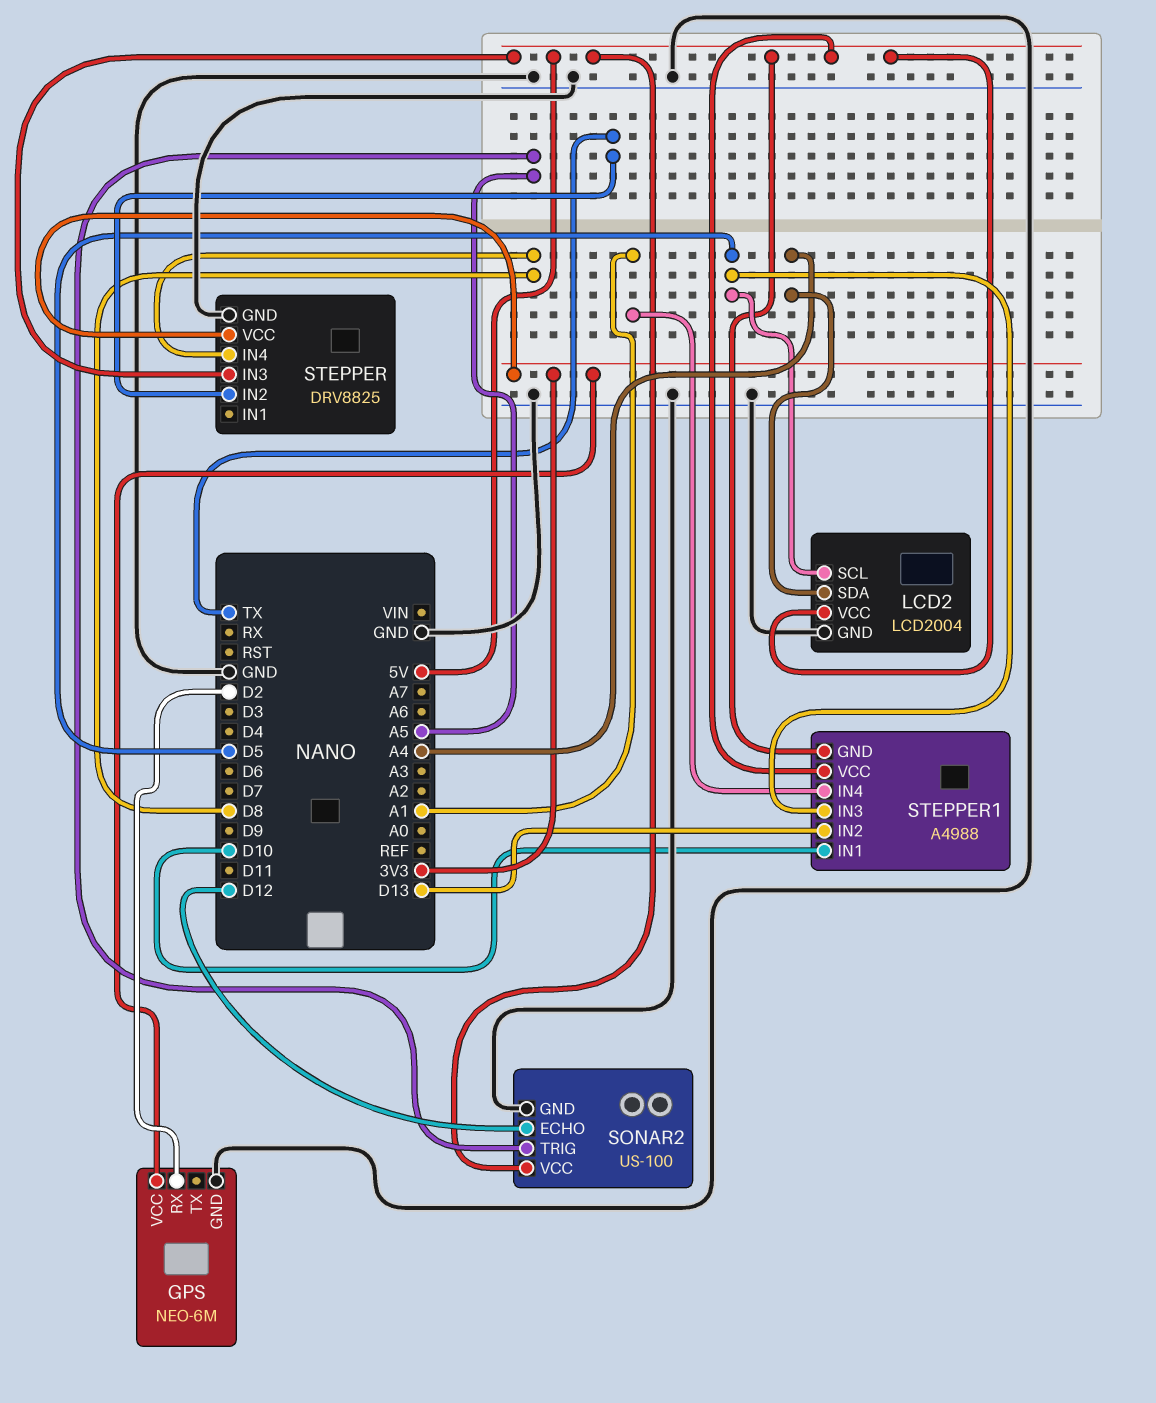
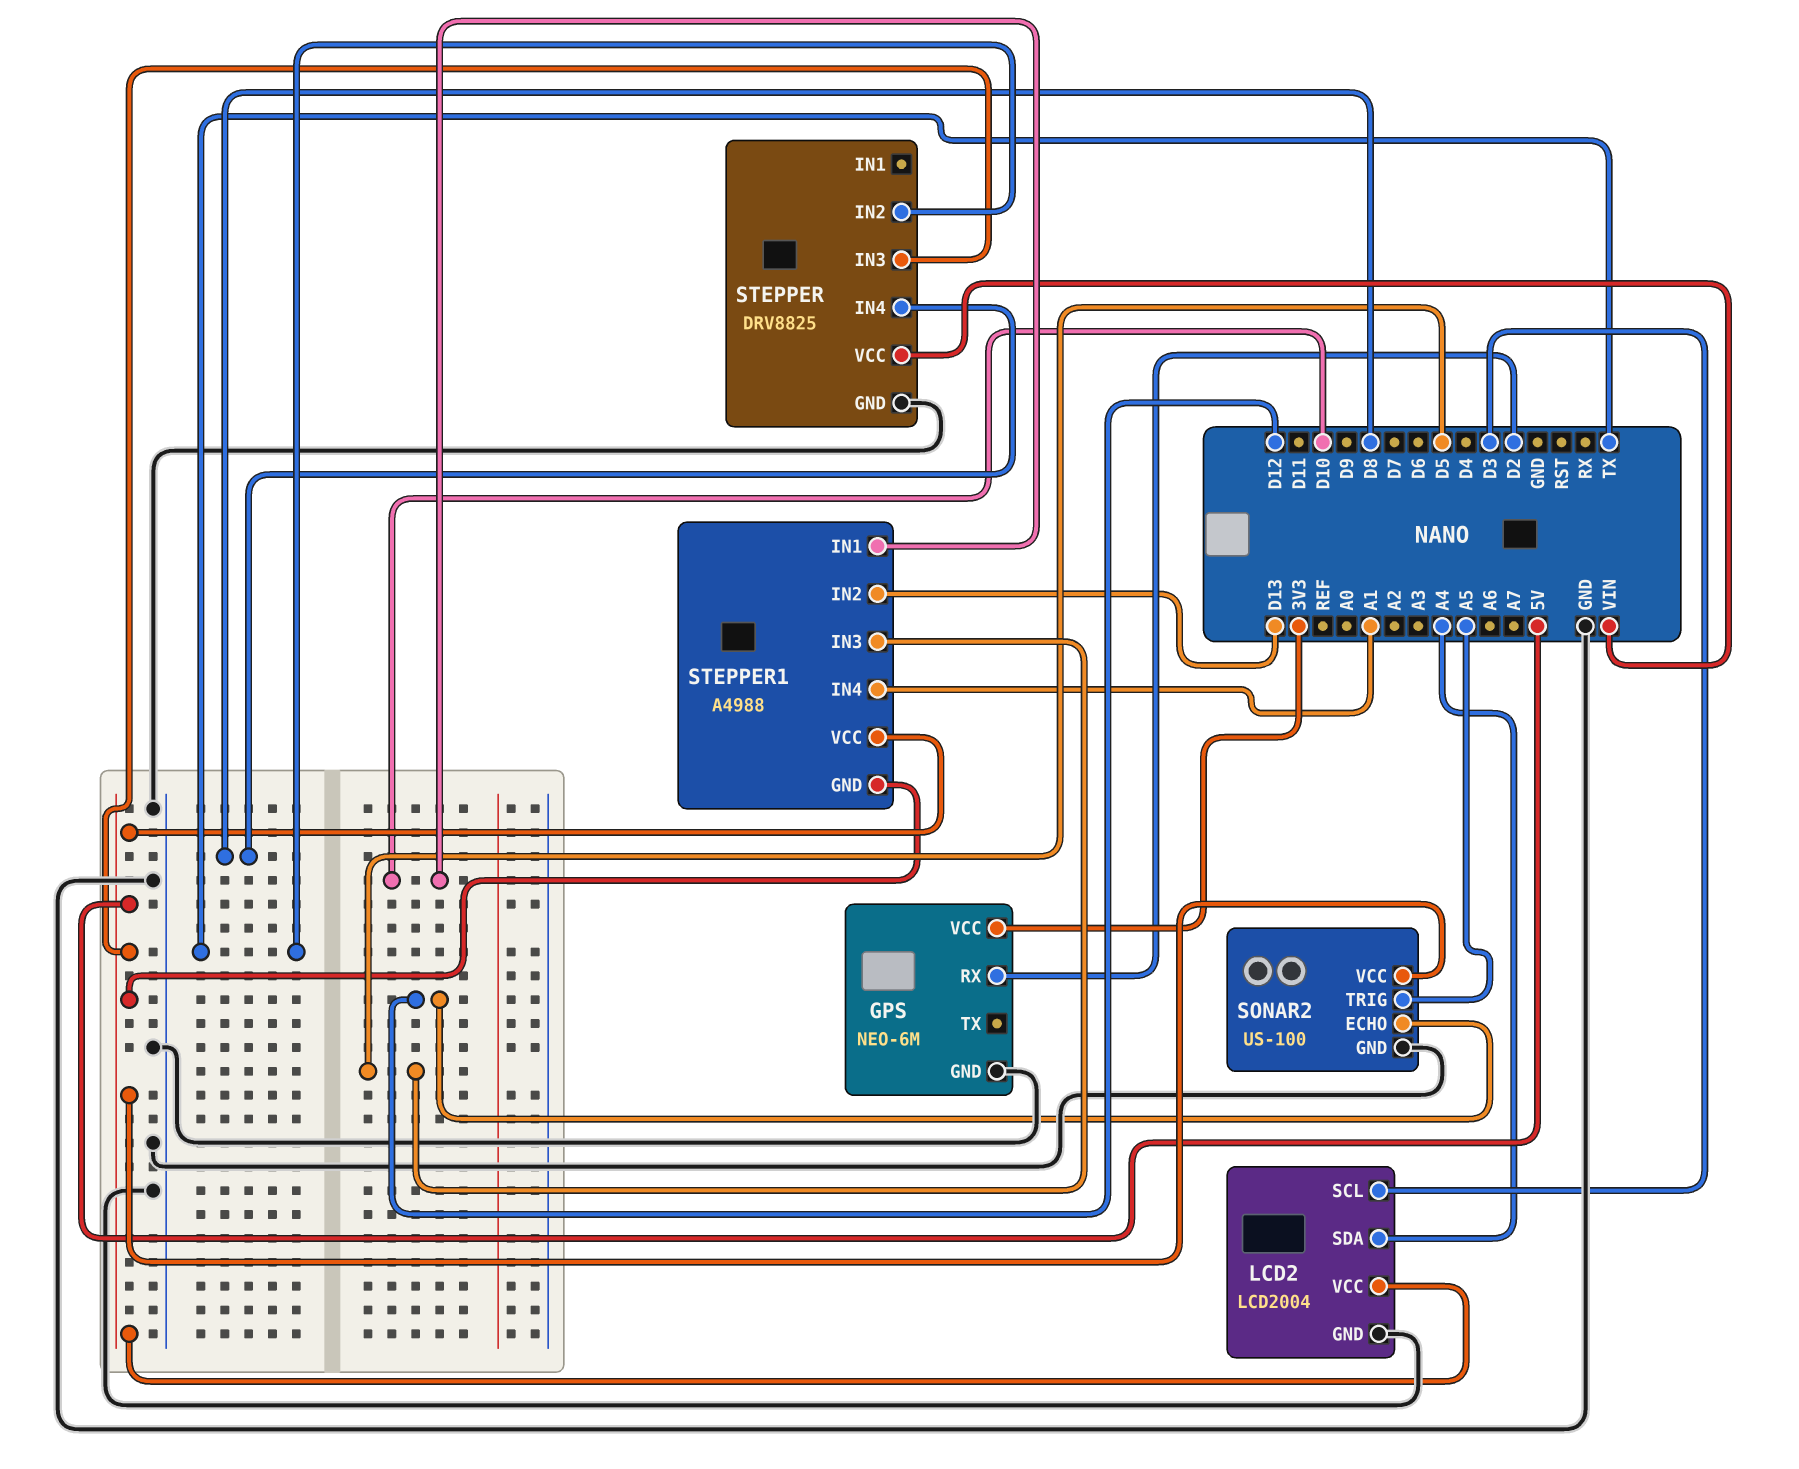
LCD2 pin SCL: D5 -> D3
STEPPER pin VCC: 3V3 -> VIN

